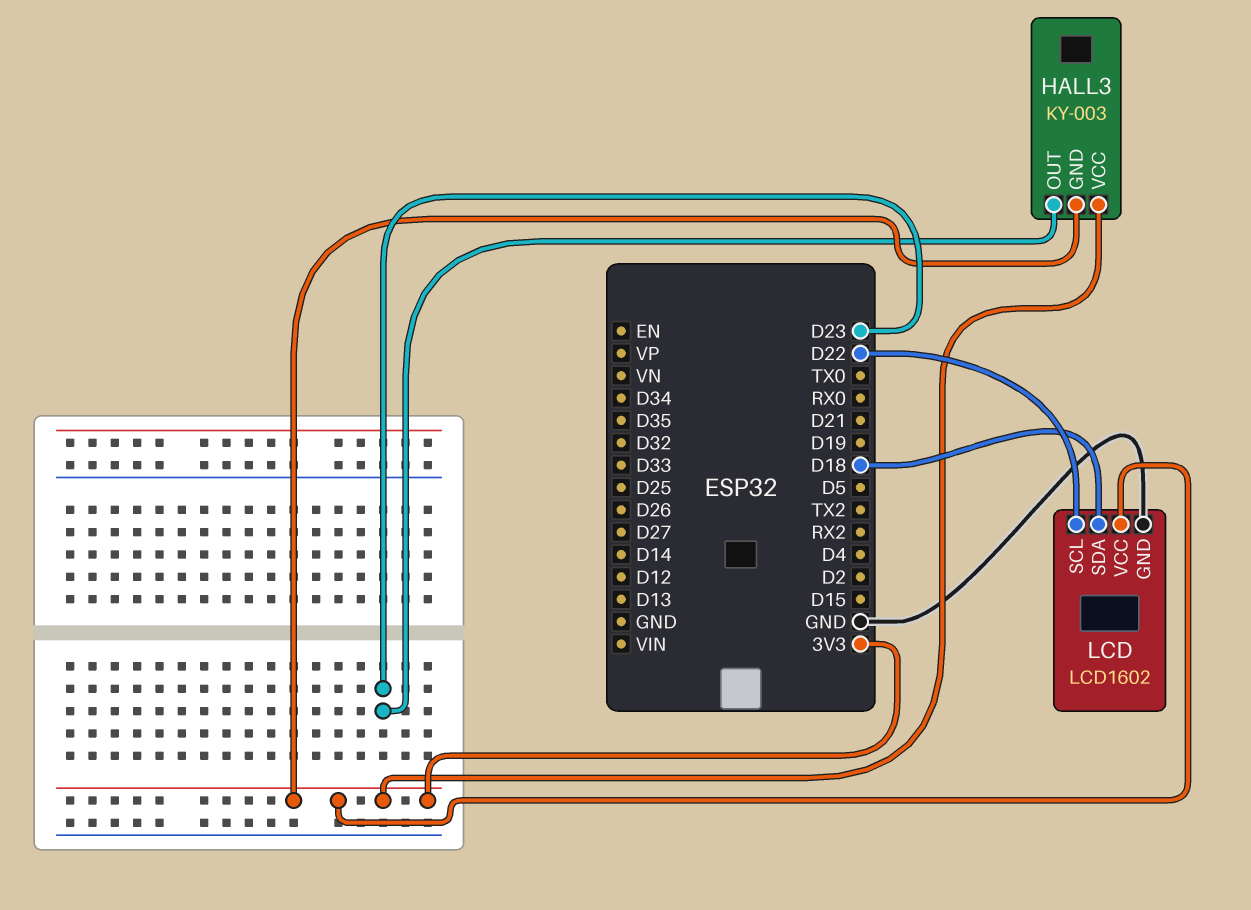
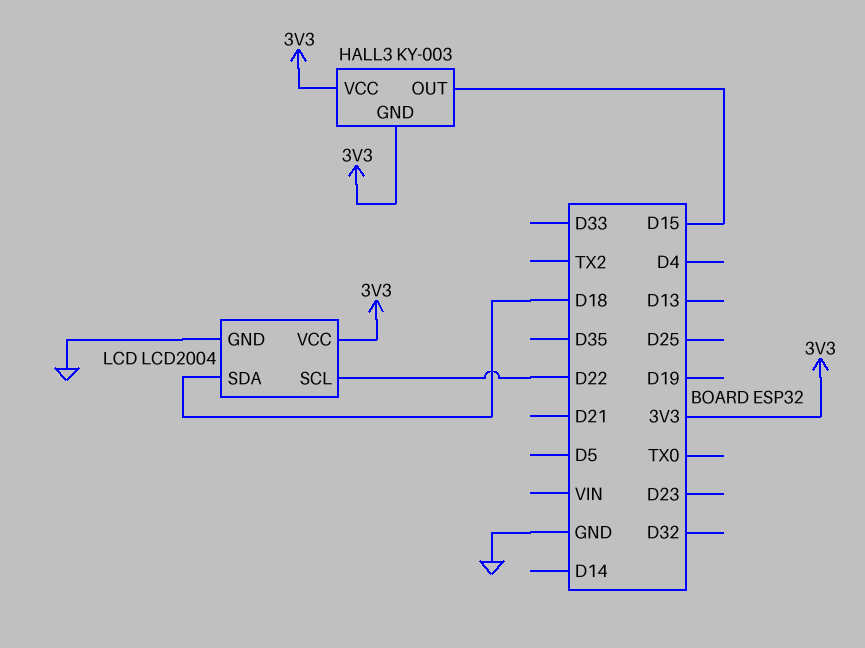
HALL3 pin OUT: D23 -> D15
LCD: LCD1602 -> LCD2004

